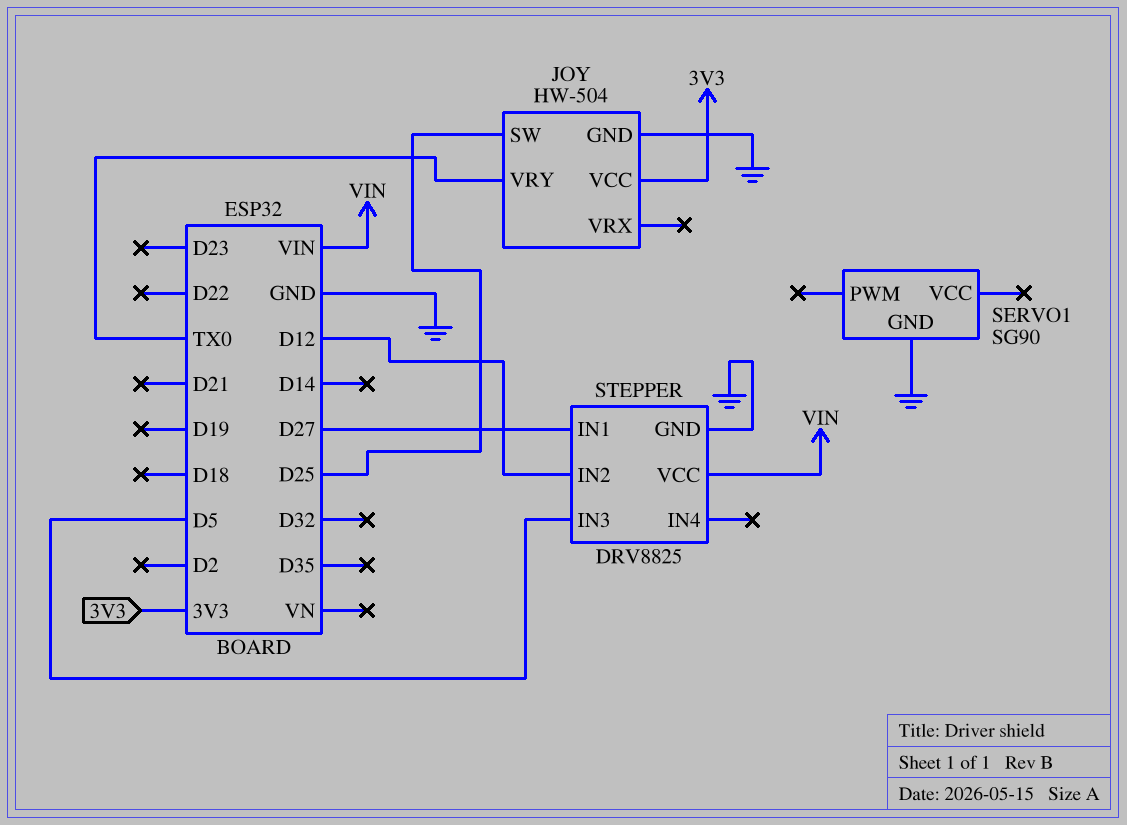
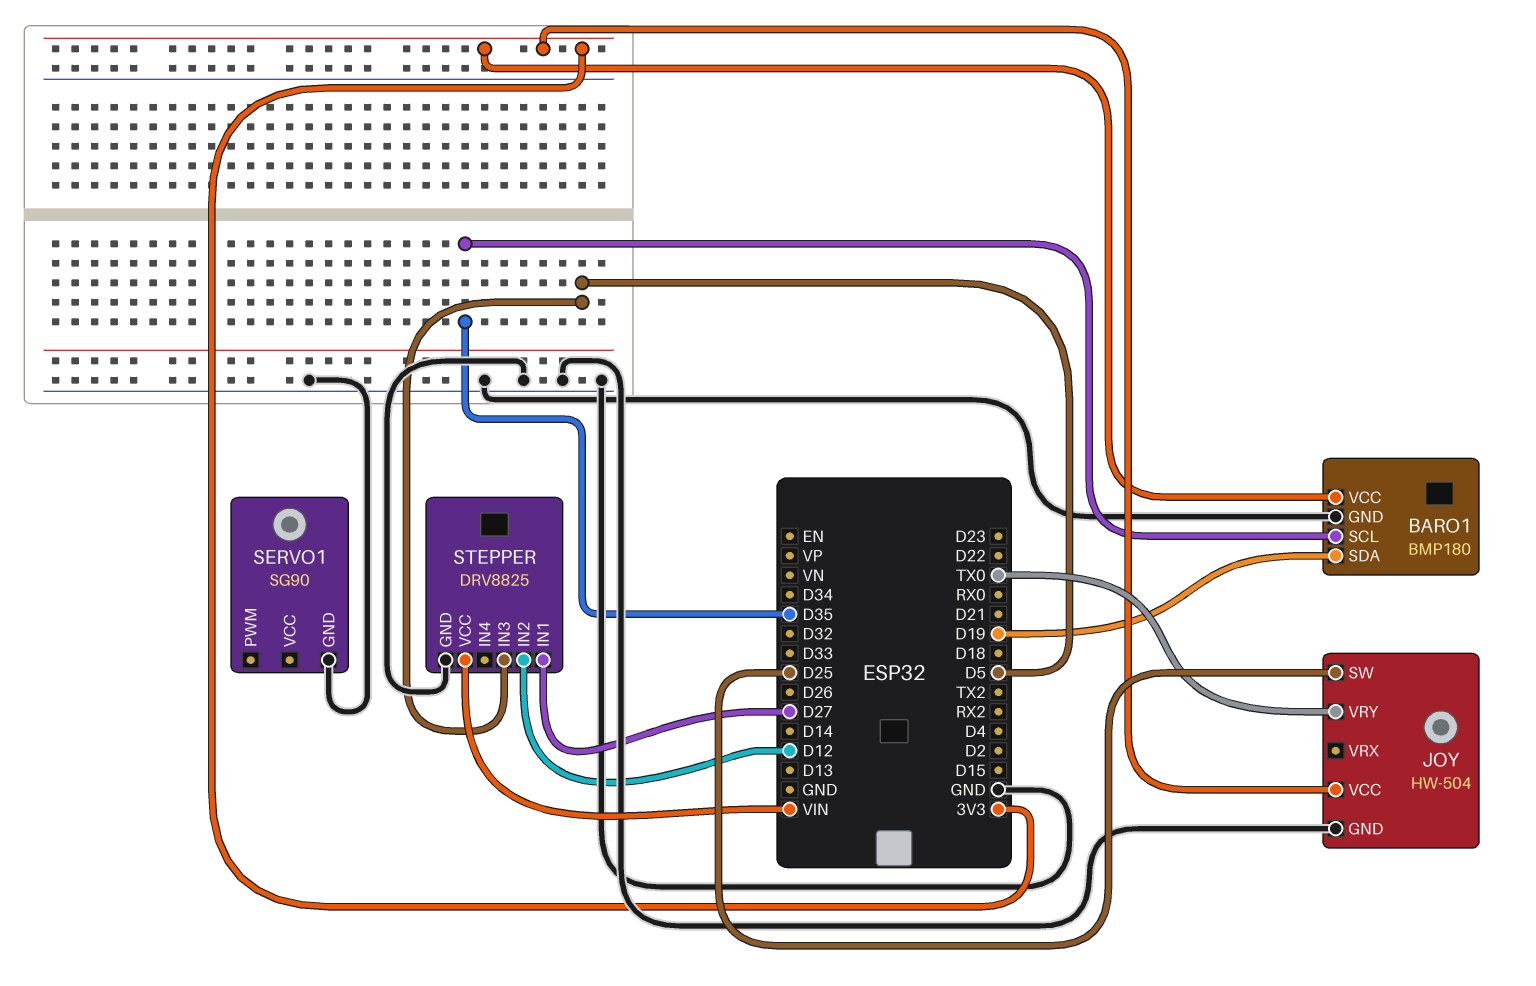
BARO1: none -> BMP180
BARO1 pin GND: none -> GND
BARO1 pin SCL: none -> D35
BARO1 pin SDA: none -> D19
BARO1 pin VCC: none -> 3V3

